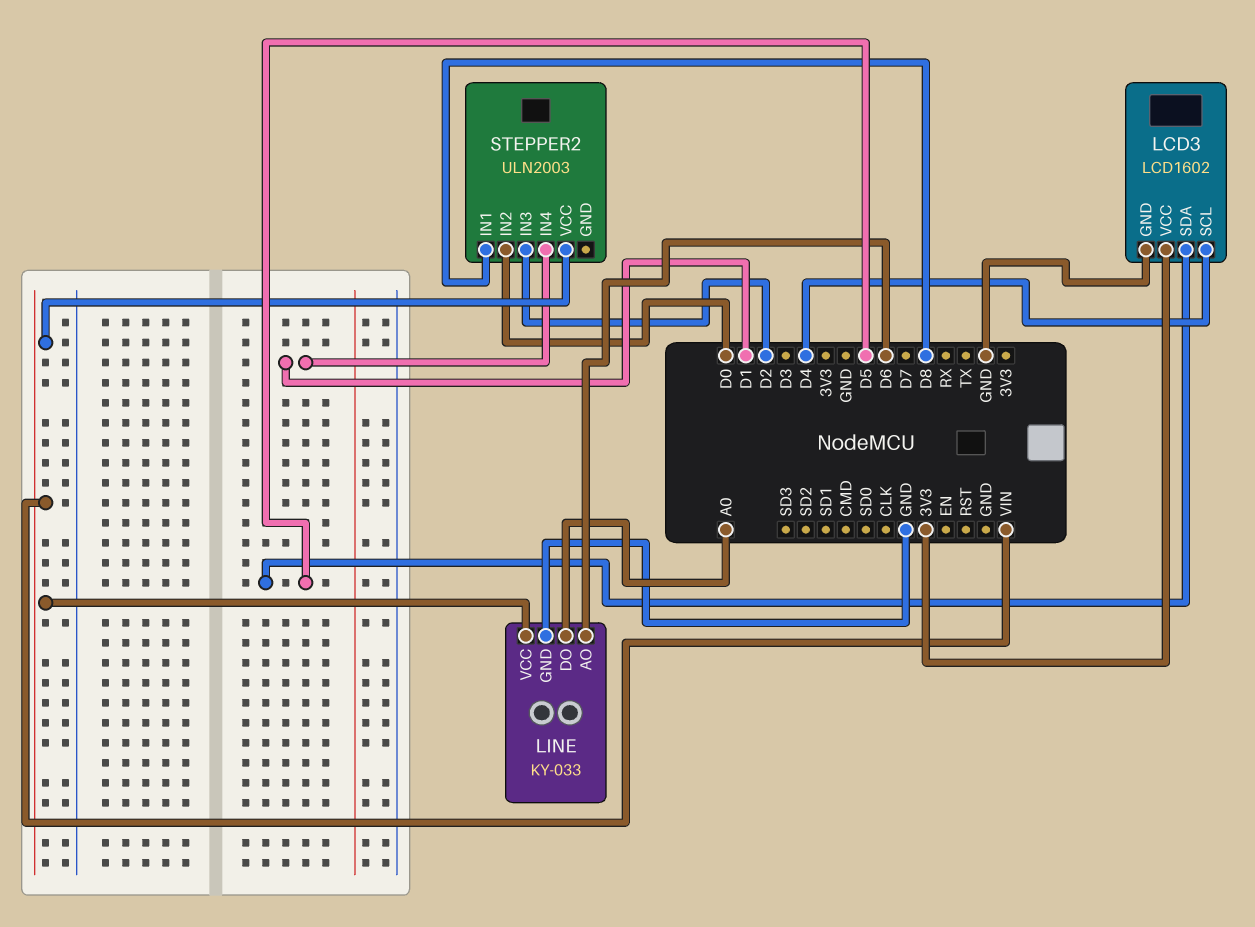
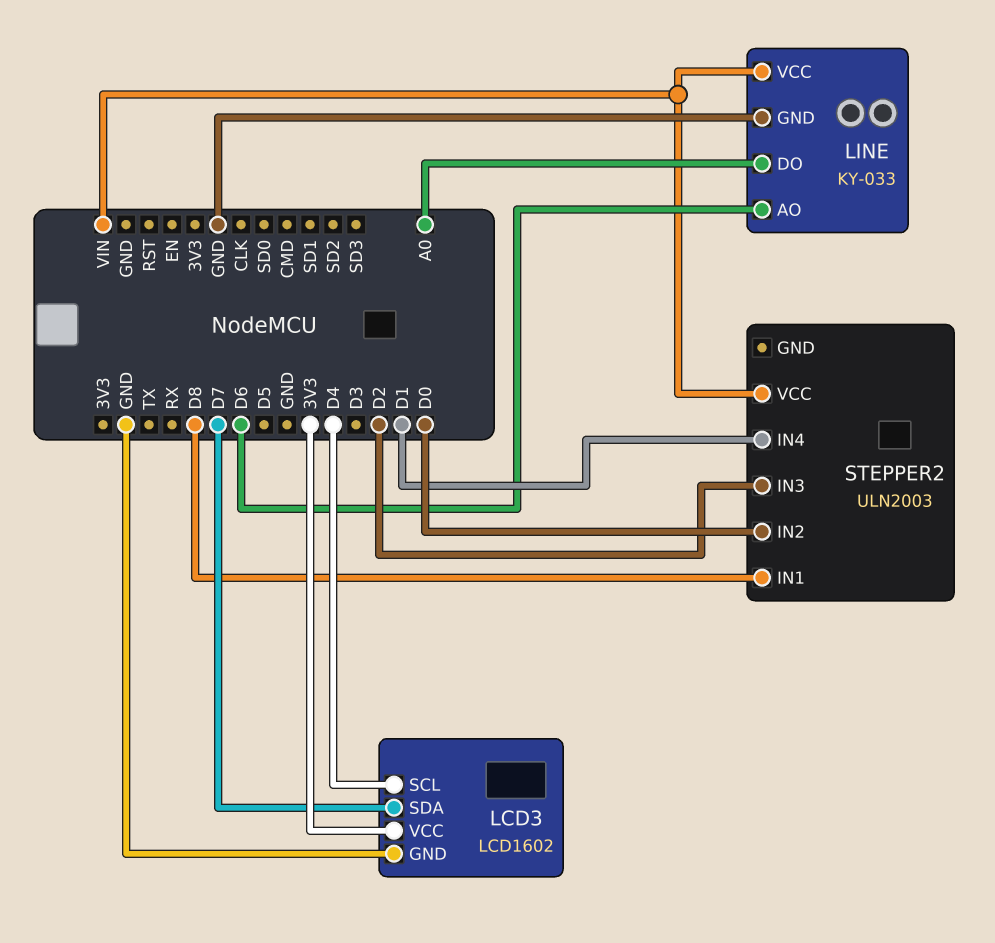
LCD3 pin SDA: D5 -> D7

